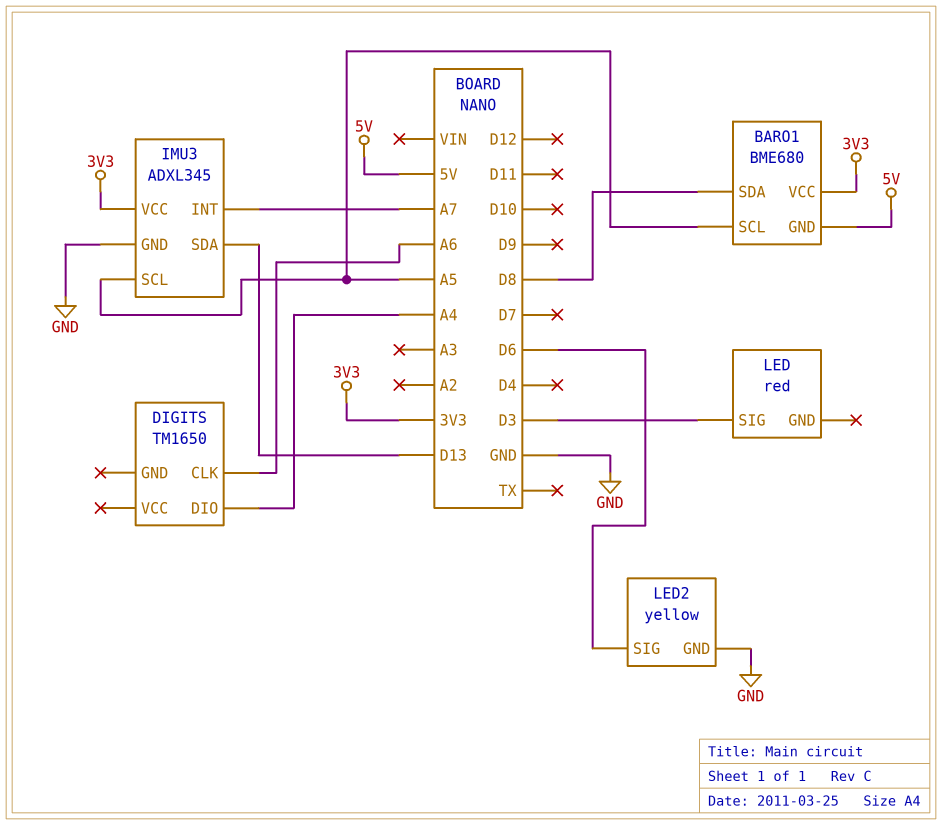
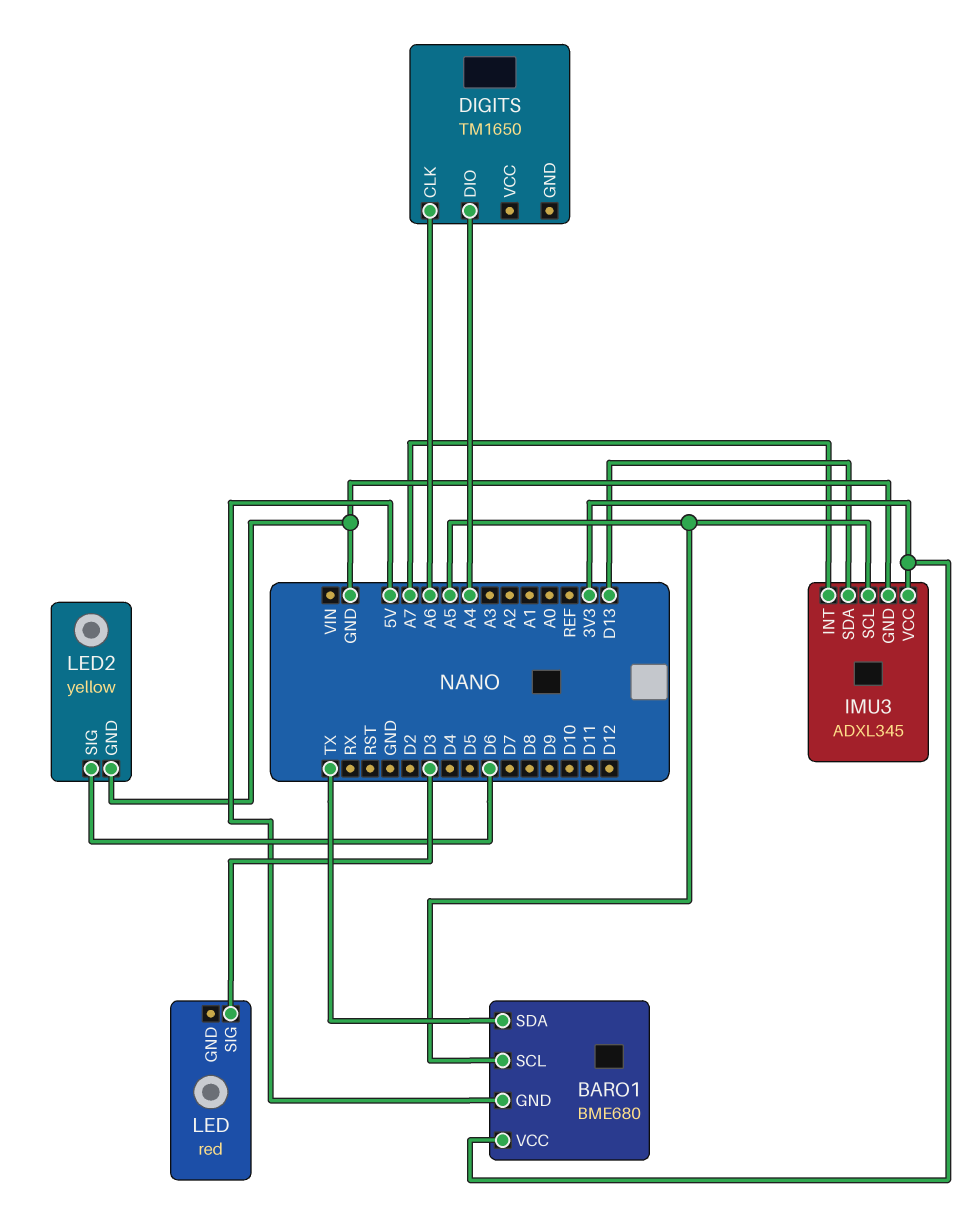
BARO1 pin SDA: D8 -> TX

